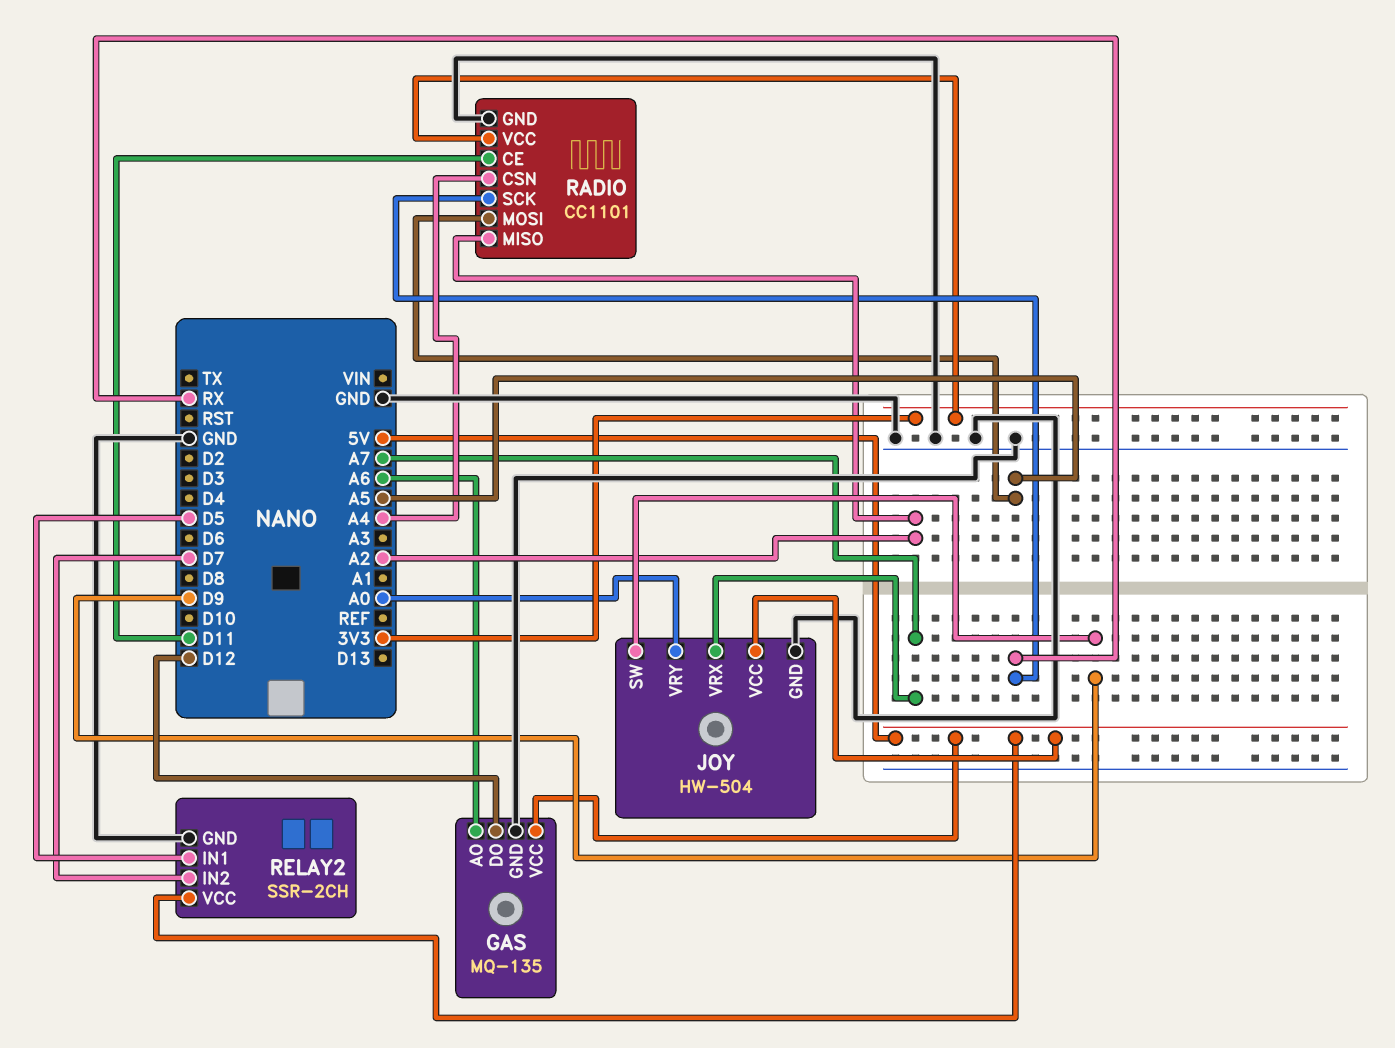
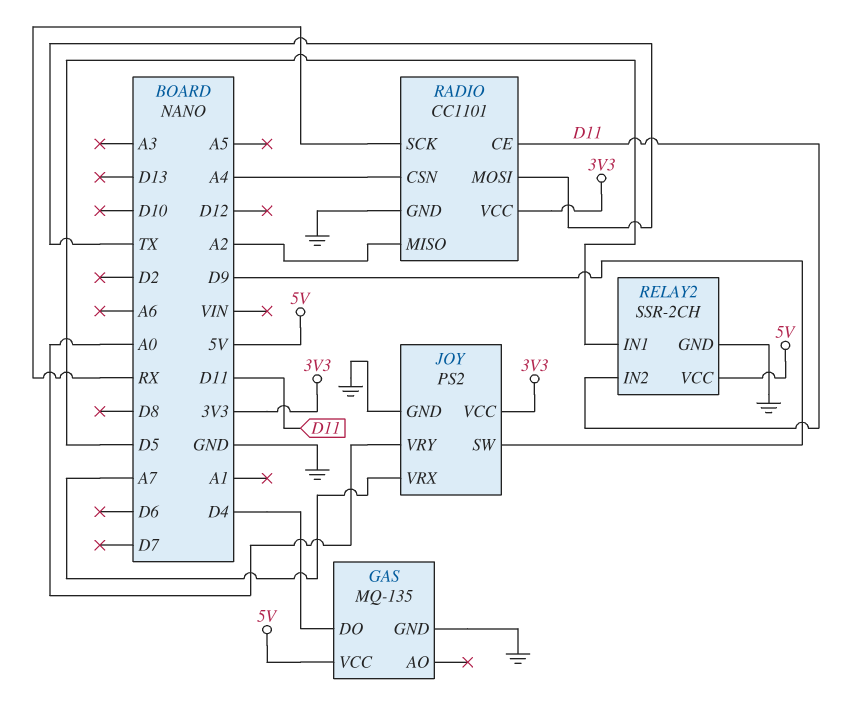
GAS pin AO: A6 -> none
GAS pin DO: D12 -> D4
JOY: HW-504 -> PS2
JOY pin VCC: 5V -> 3V3
RADIO pin MOSI: A5 -> TX
RELAY2 pin IN2: D7 -> D11

